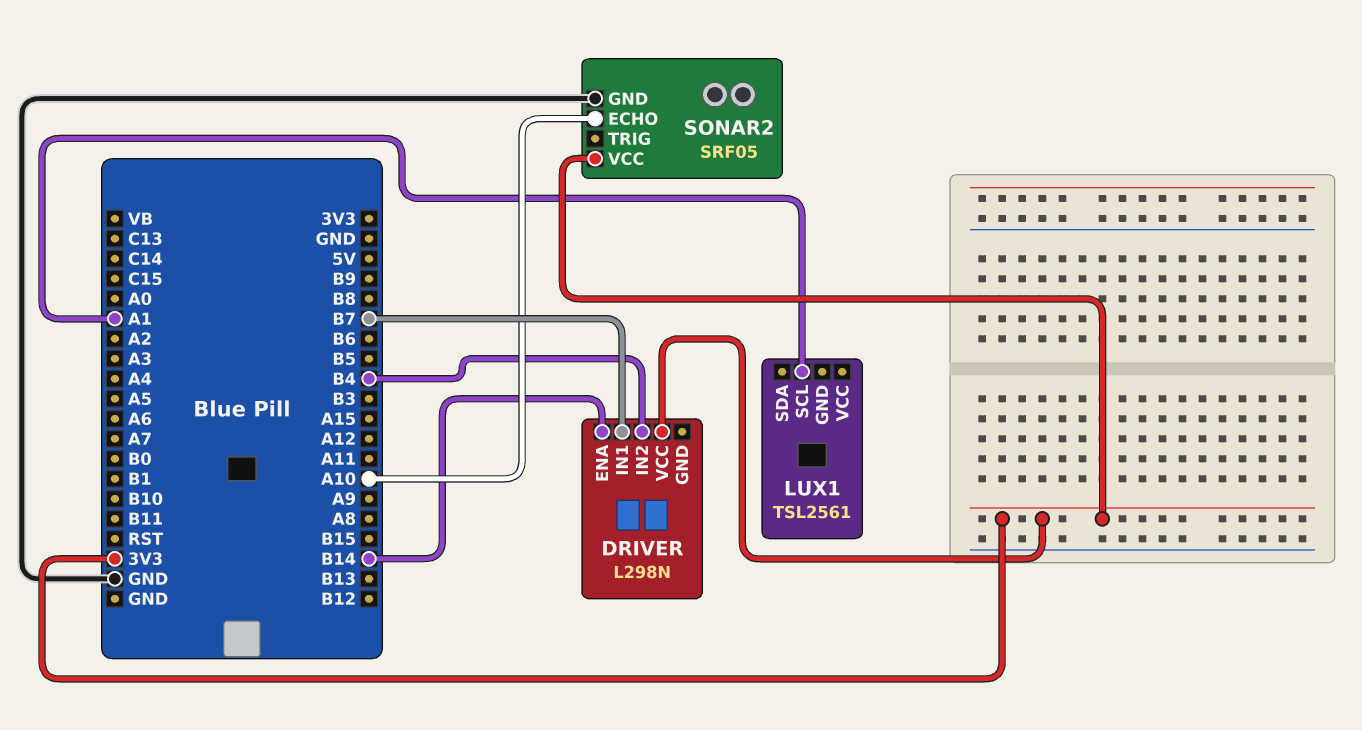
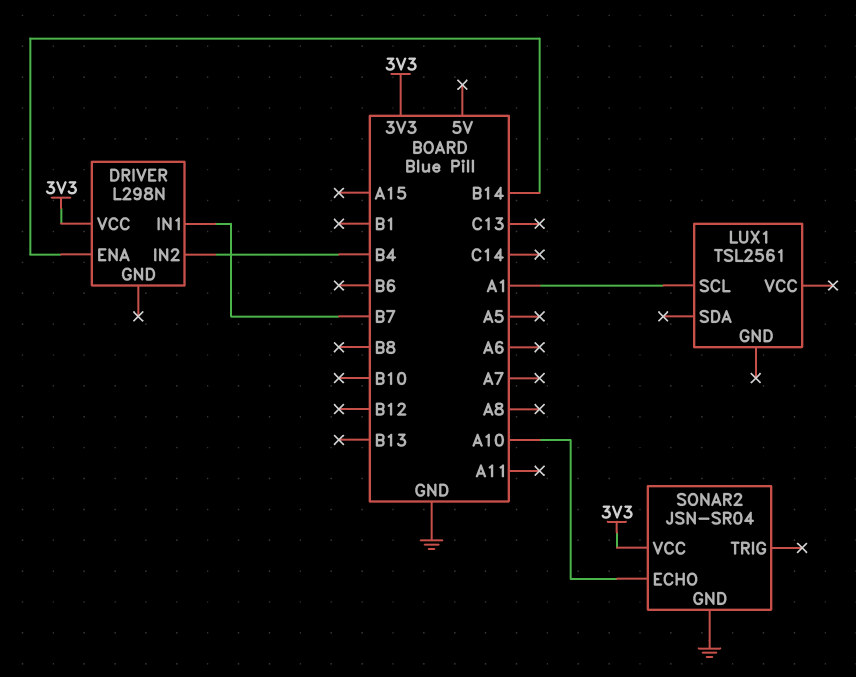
SONAR2: SRF05 -> JSN-SR04

